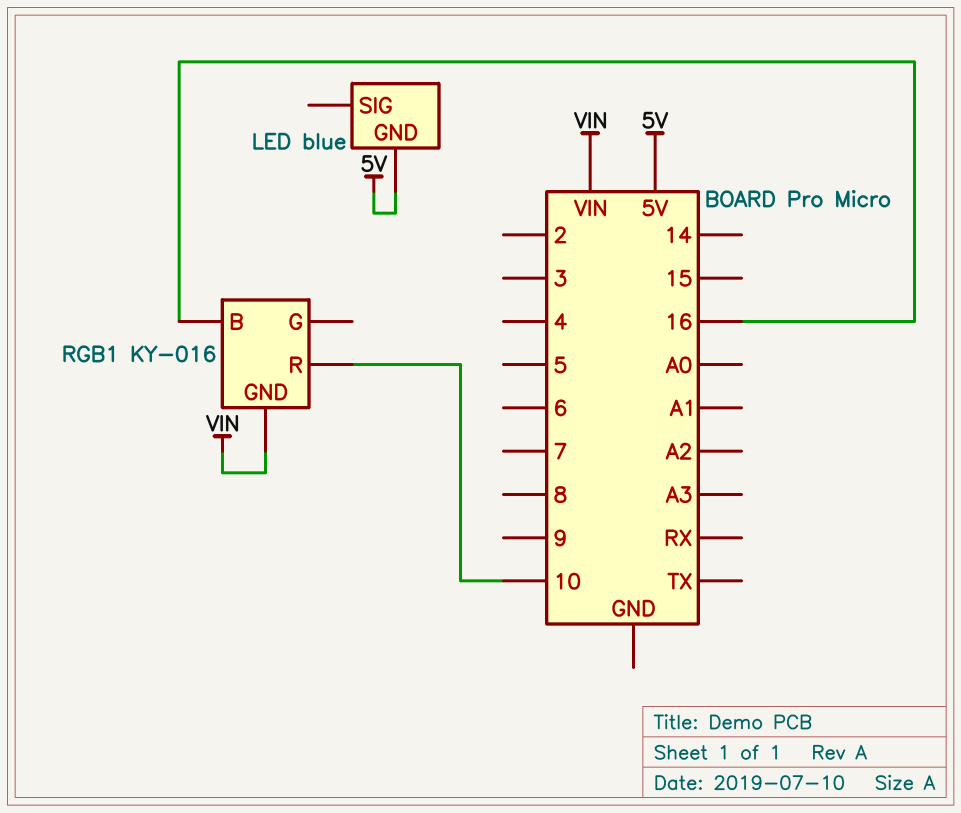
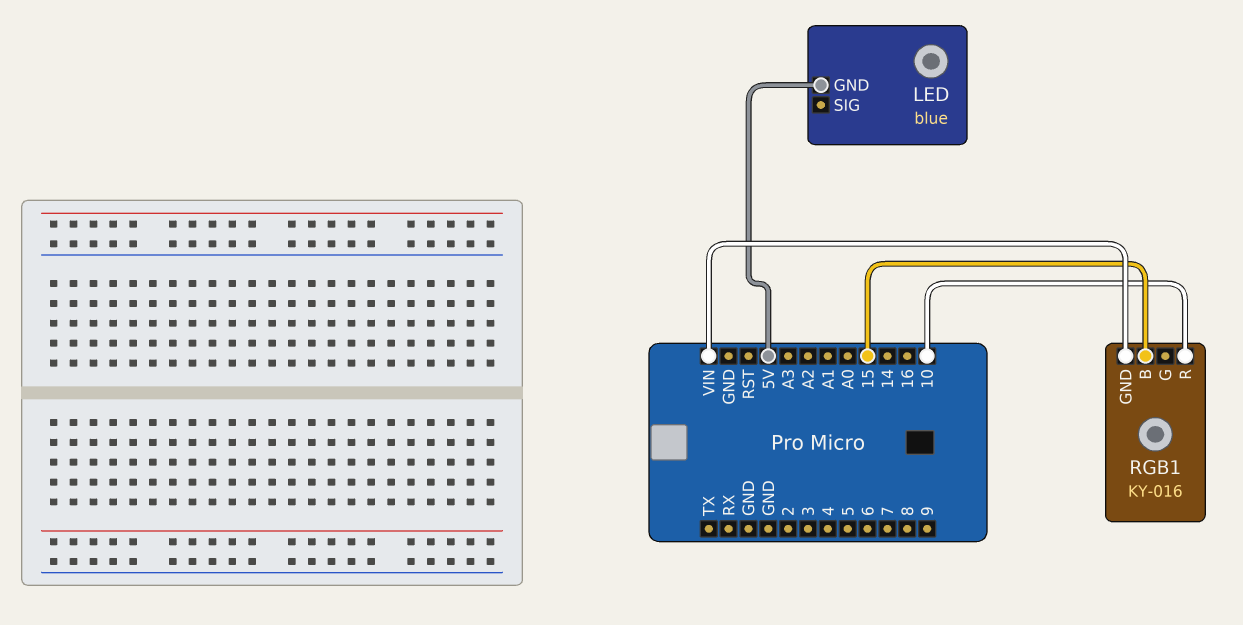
RGB1 pin B: 16 -> 15

